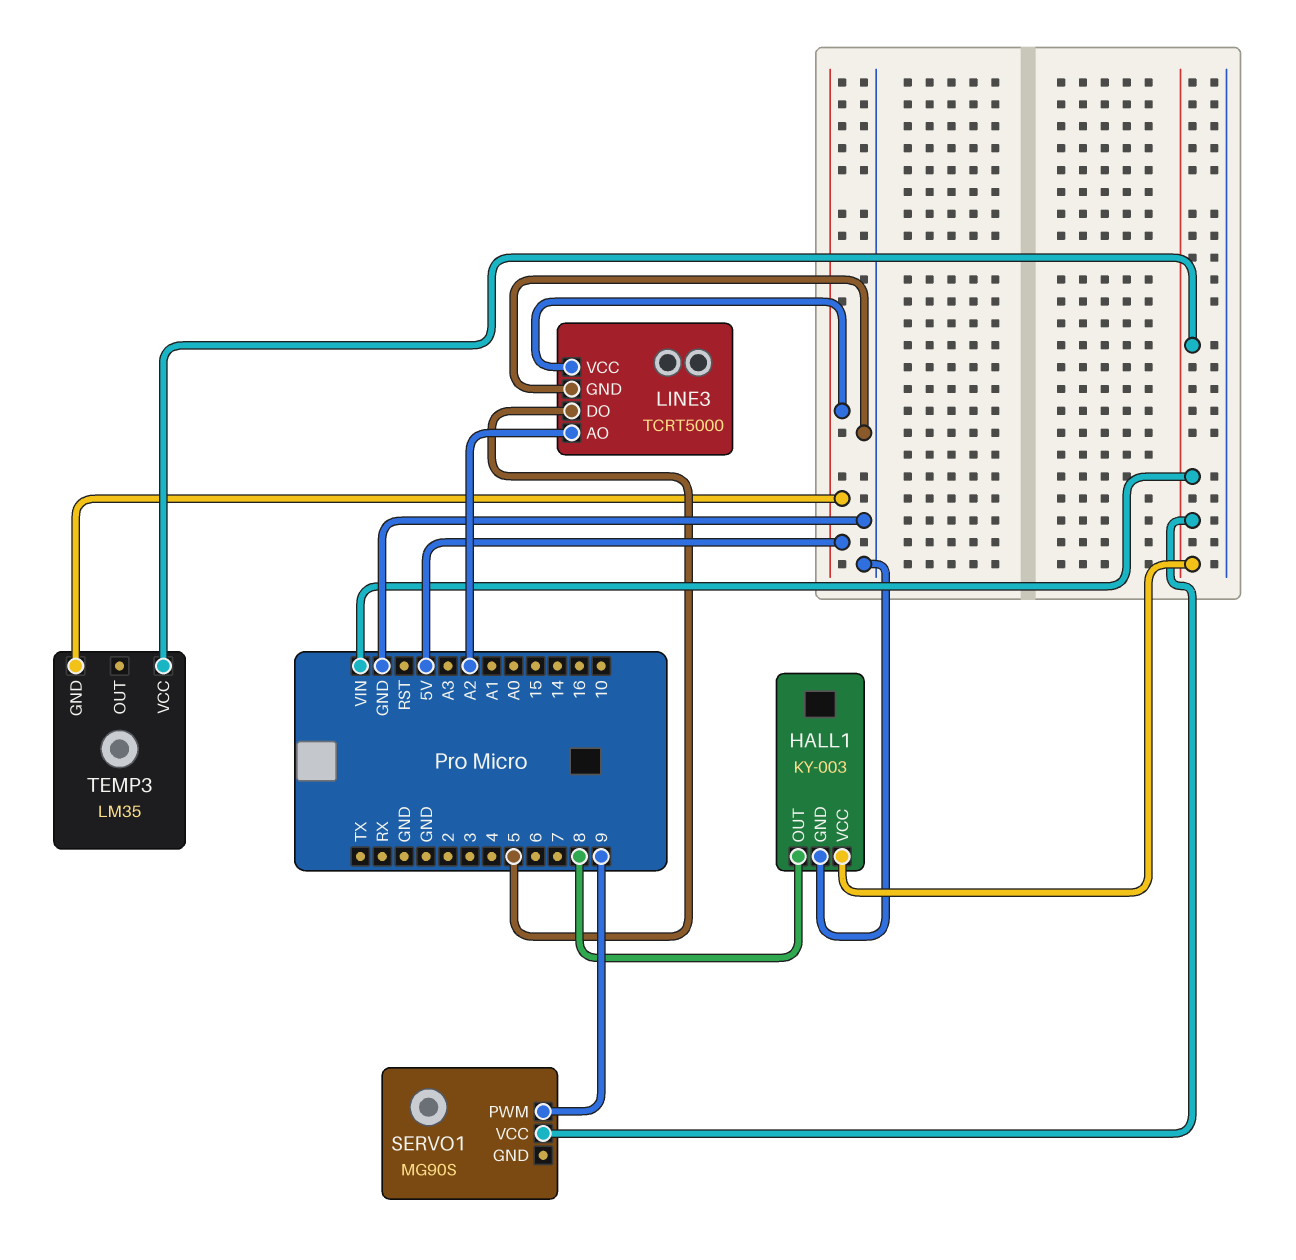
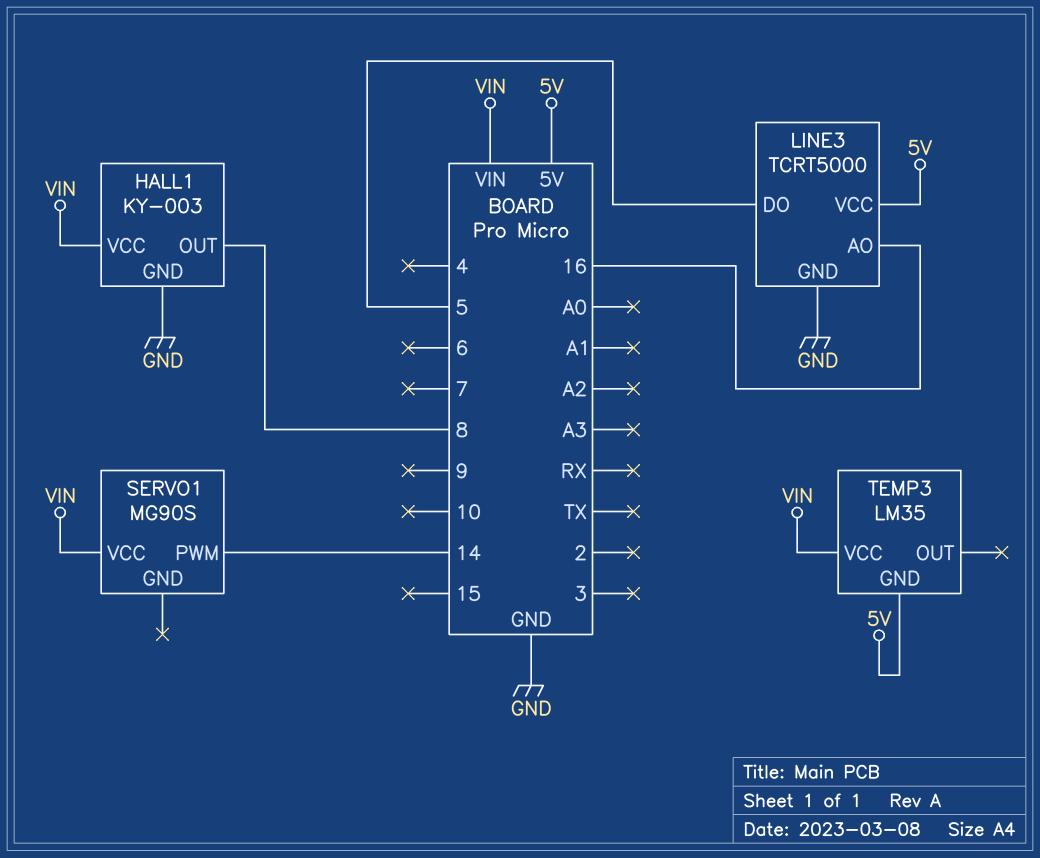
LINE3 pin AO: A2 -> 16
SERVO1 pin PWM: 9 -> 14

